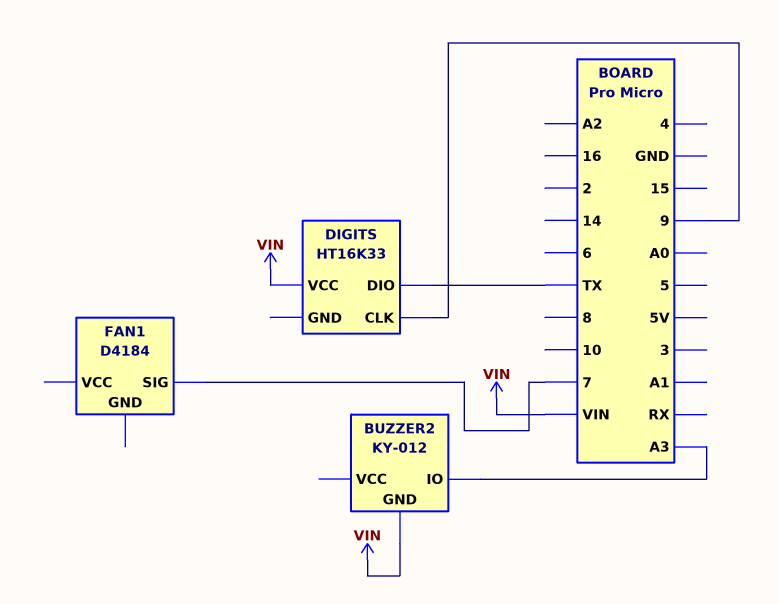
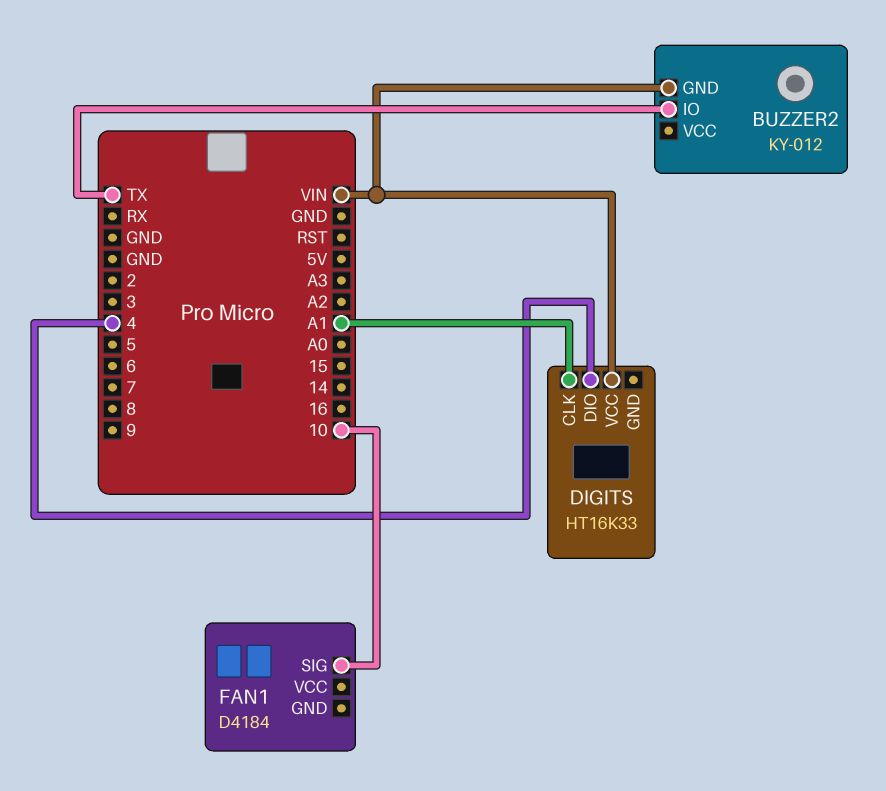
BUZZER2 pin IO: A3 -> TX
DIGITS pin CLK: 9 -> A1
DIGITS pin DIO: TX -> 4
FAN1 pin SIG: 7 -> 10

